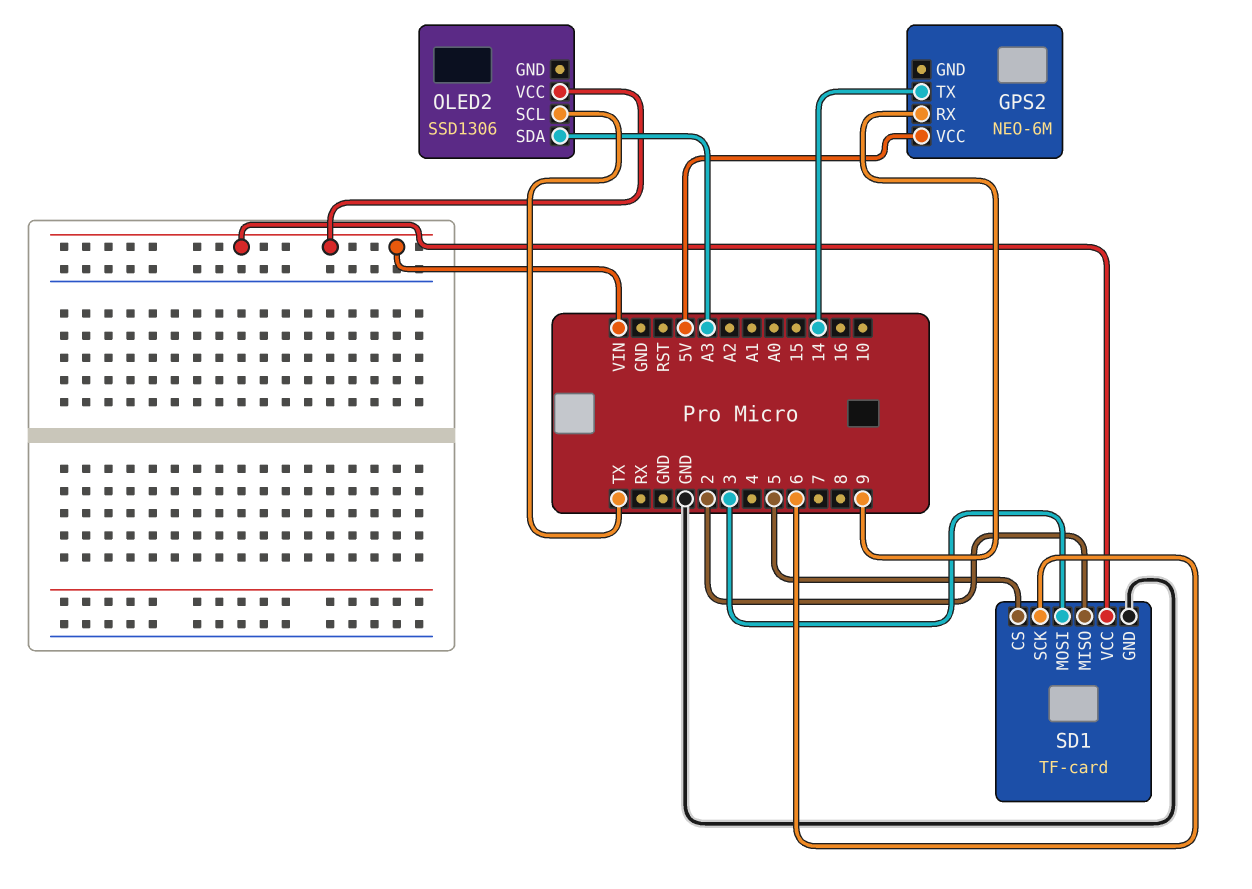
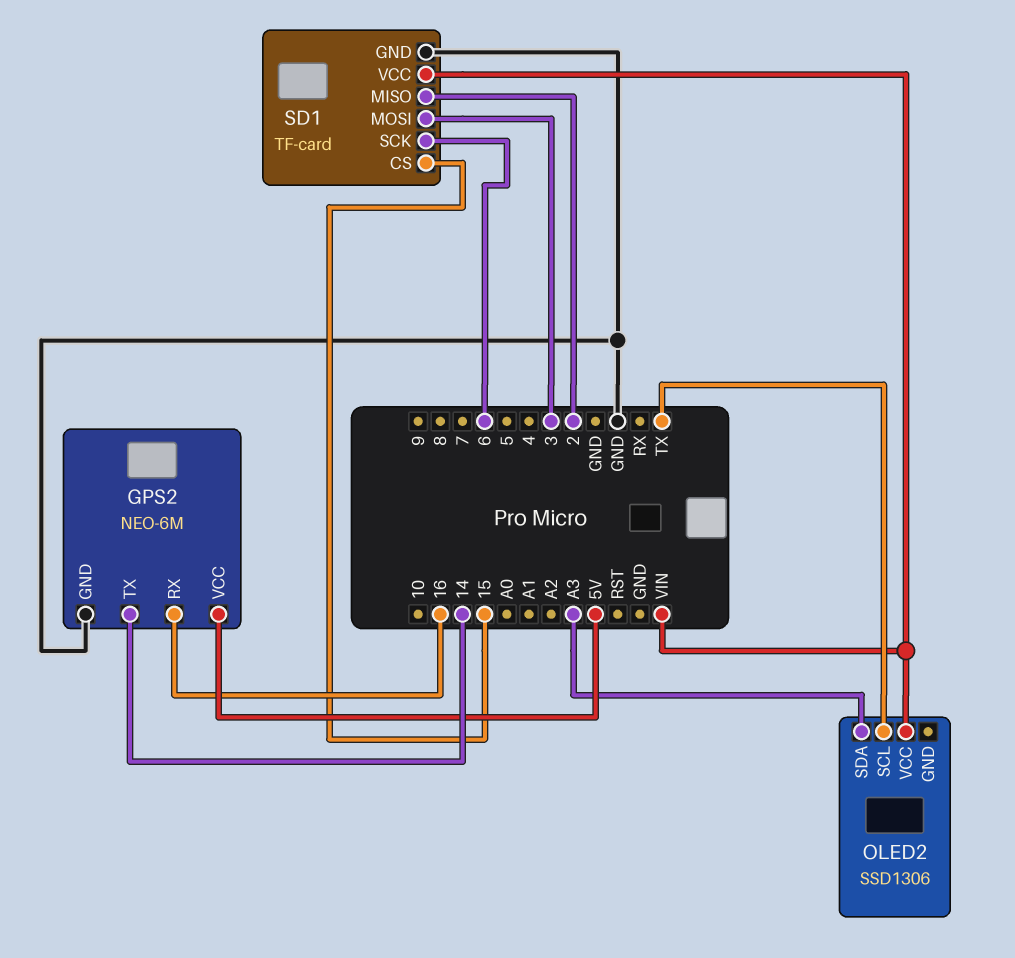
GPS2 pin GND: none -> GND
GPS2 pin RX: 9 -> 16
SD1 pin CS: 5 -> 15

